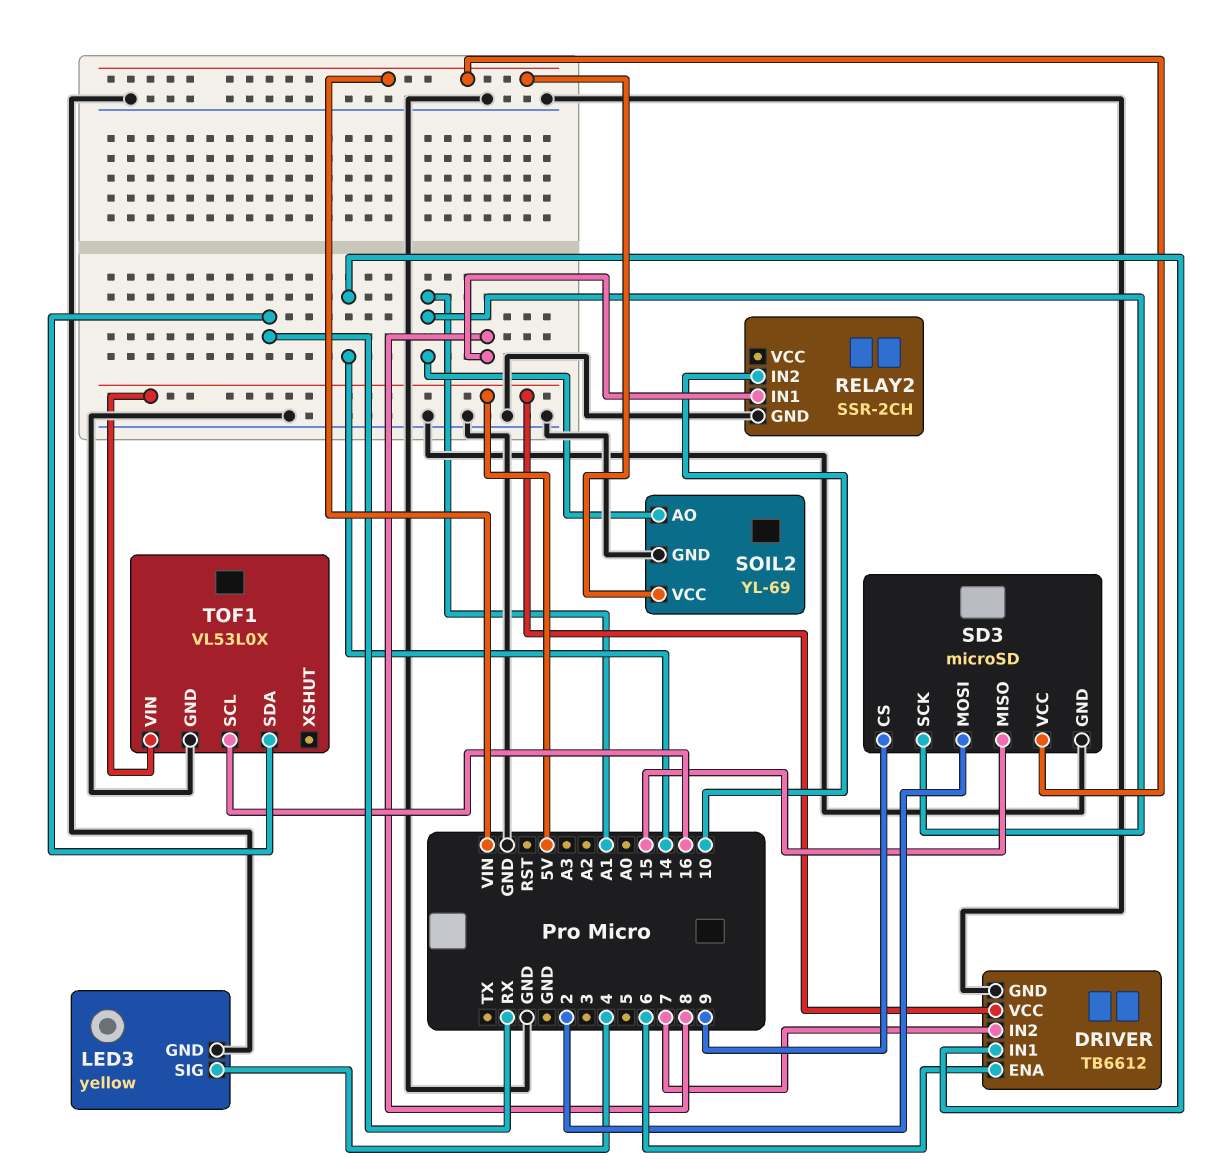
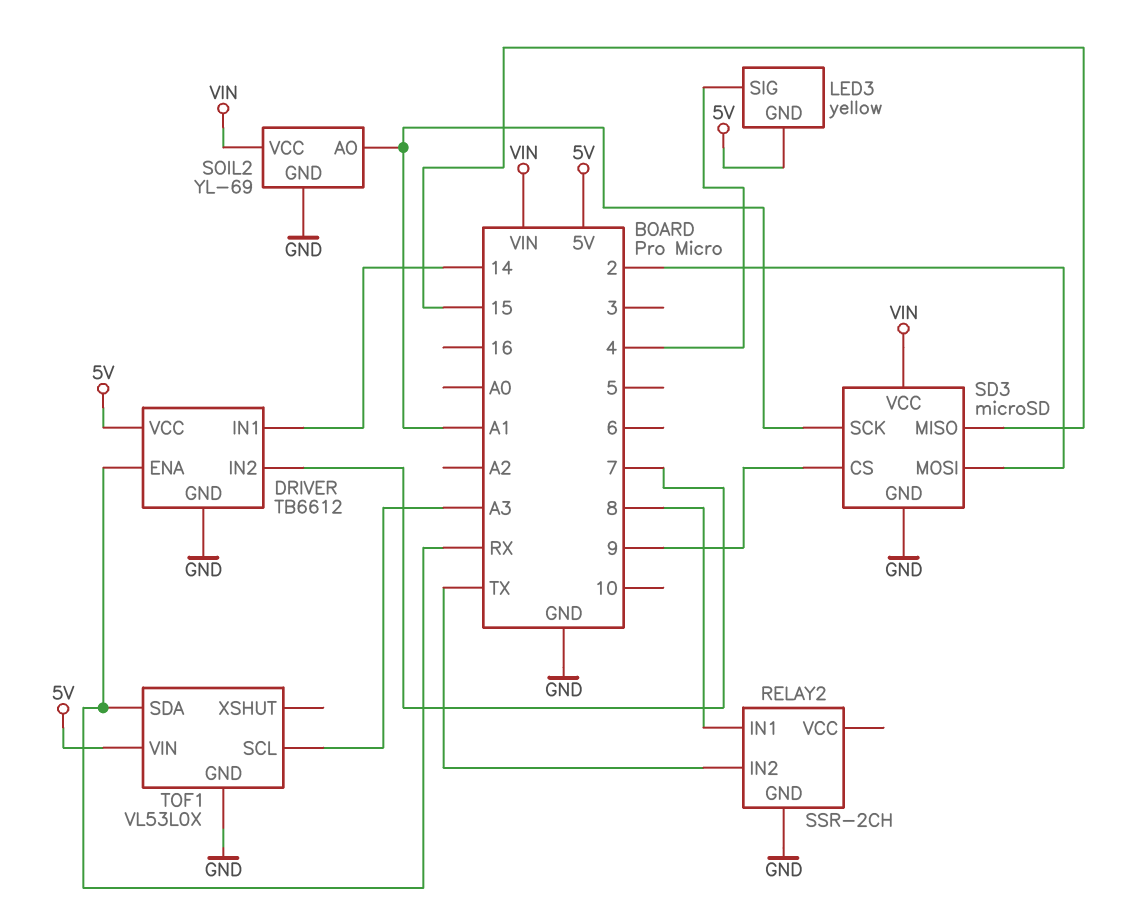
DRIVER pin ENA: 6 -> RX
LED3 pin GND: GND -> 5V
RELAY2 pin IN2: 10 -> TX
TOF1 pin SCL: 16 -> A3

